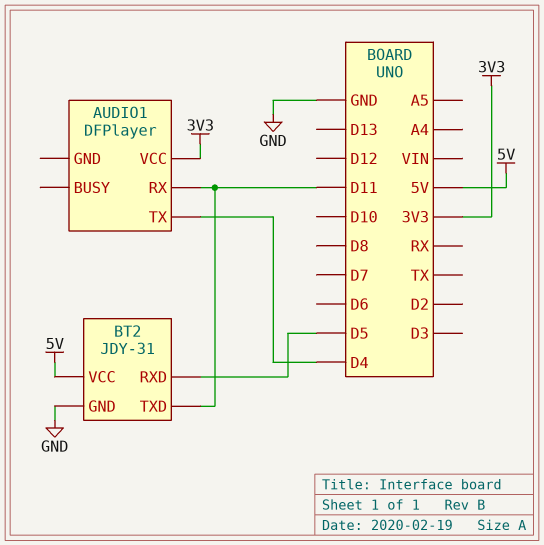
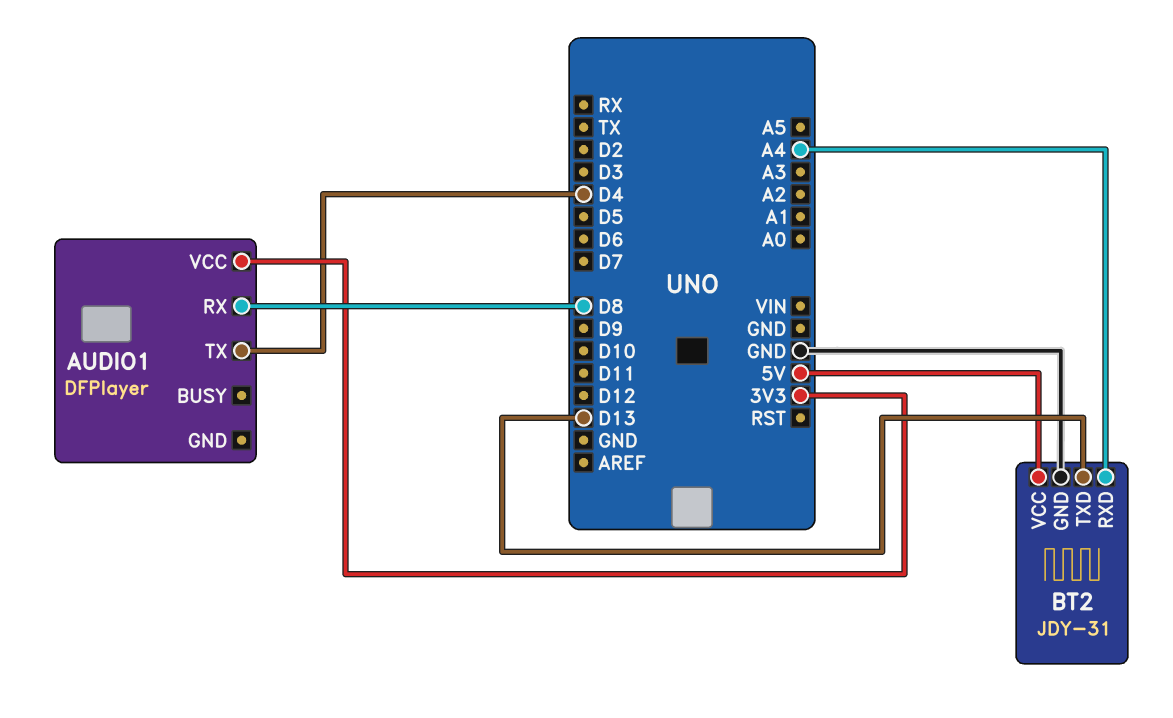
AUDIO1 pin RX: D11 -> D8
BT2 pin RXD: D5 -> A4
BT2 pin TXD: D11 -> D13

